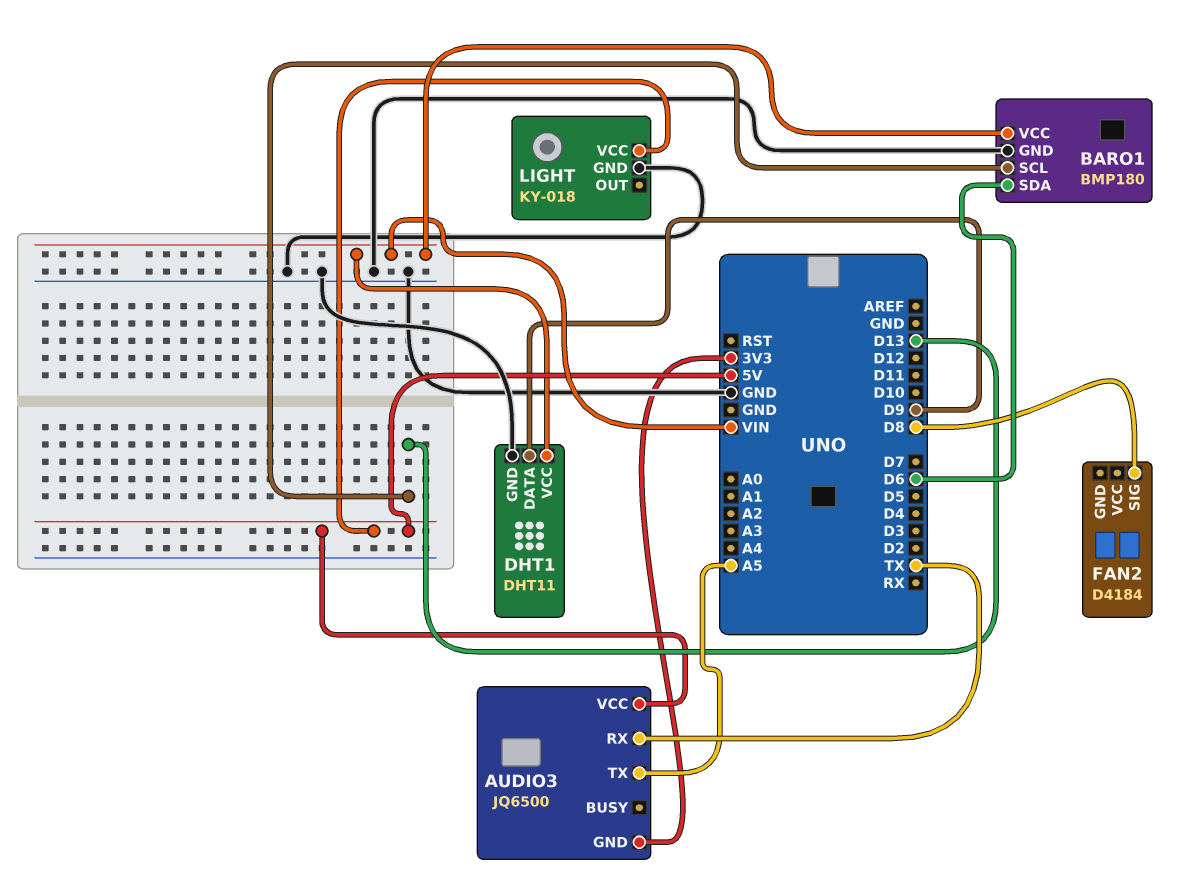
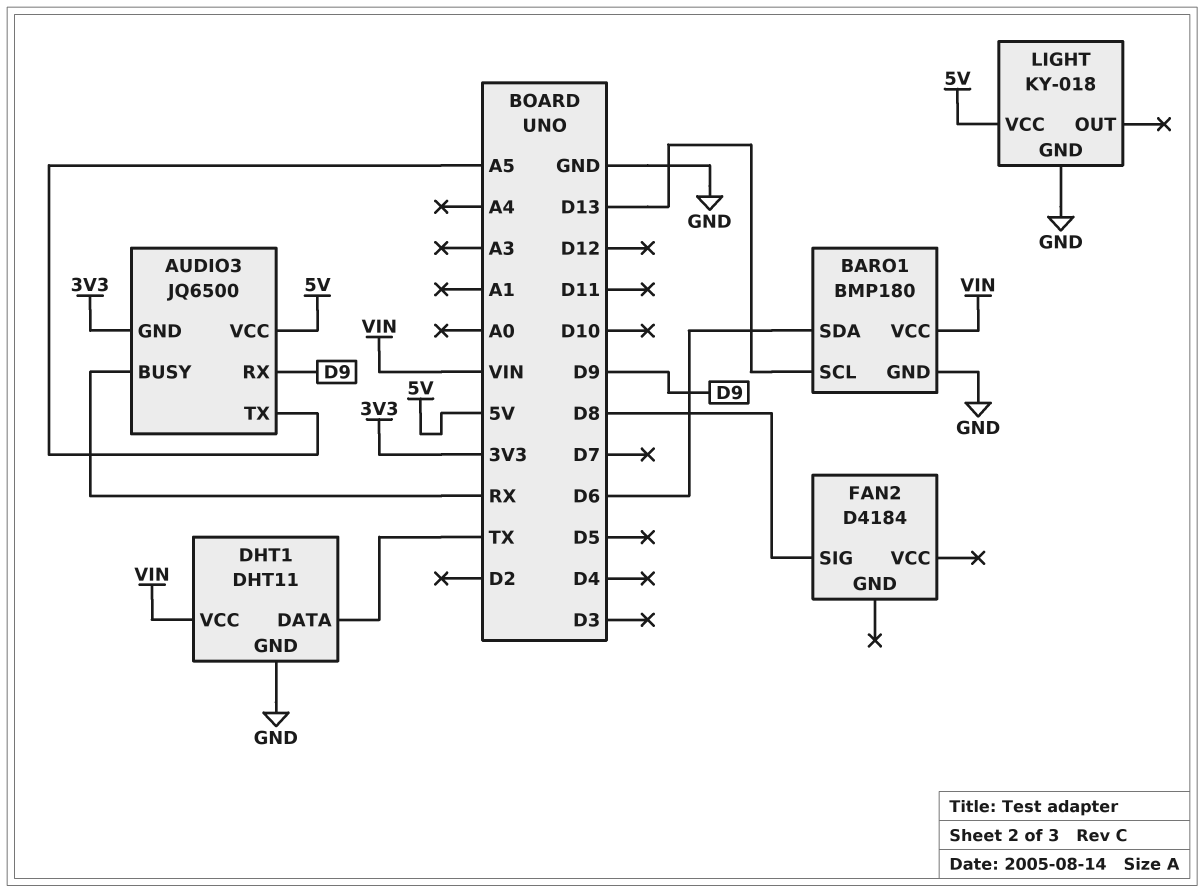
AUDIO3 pin BUSY: none -> RX
AUDIO3 pin RX: TX -> D9
DHT1 pin DATA: D9 -> TX

